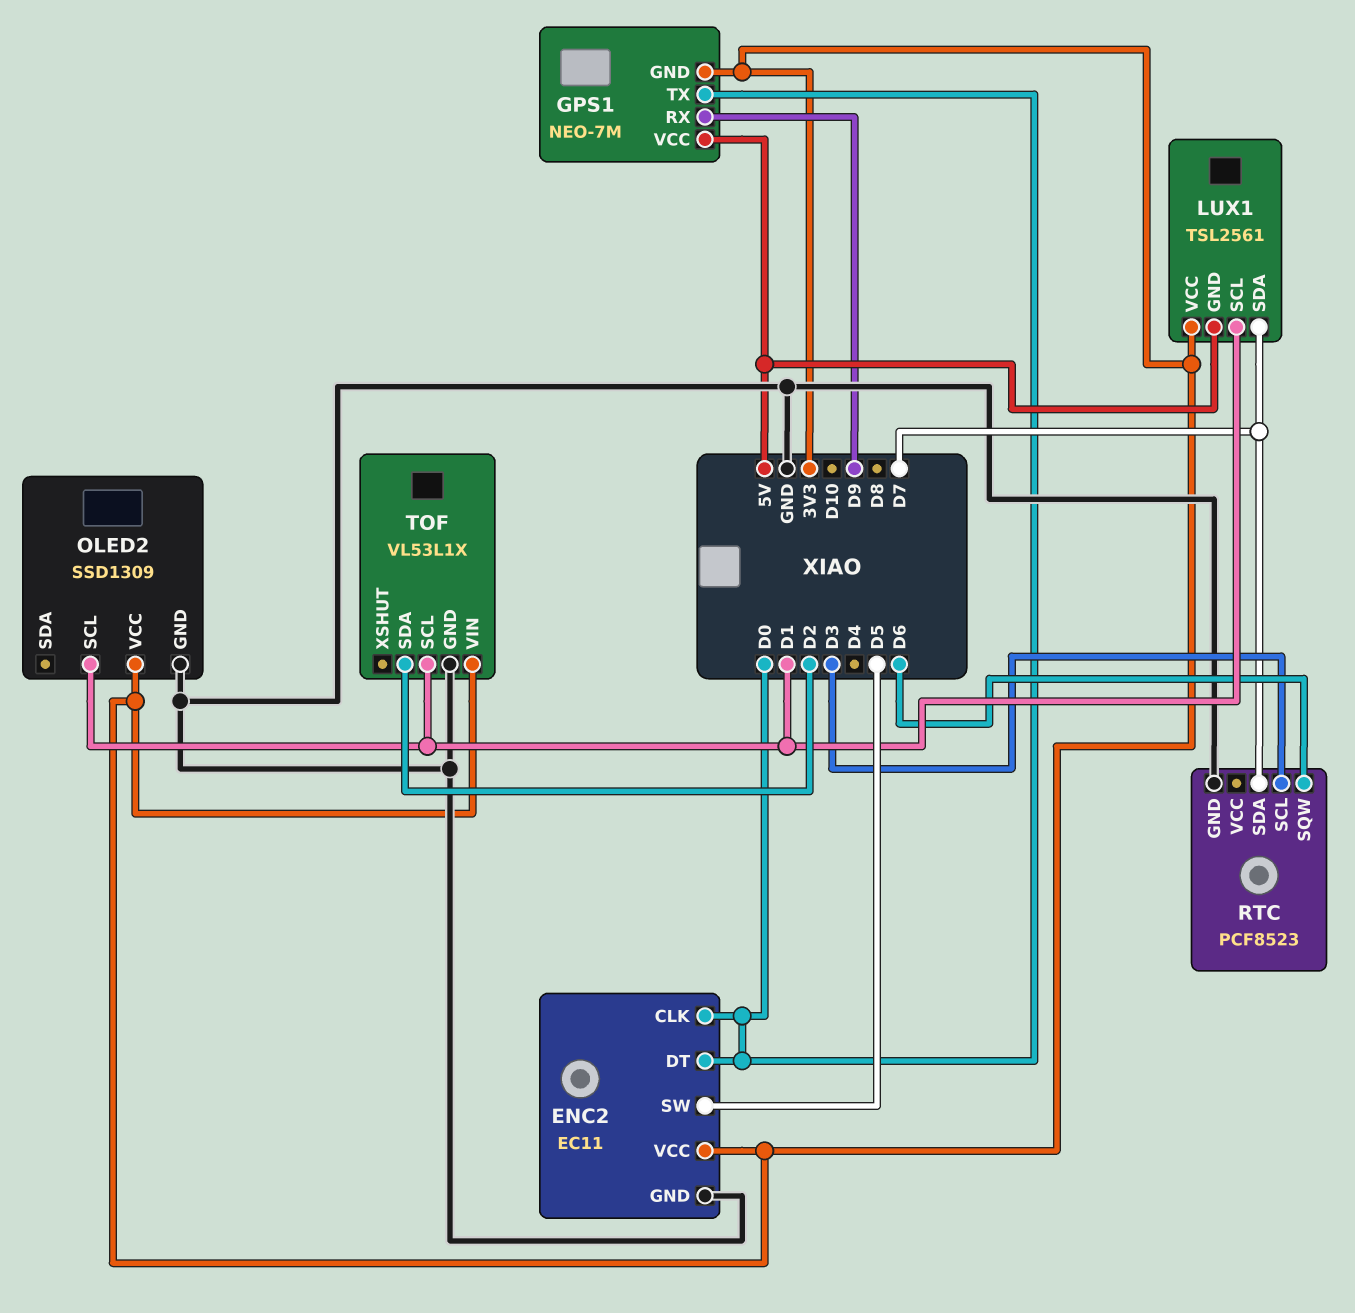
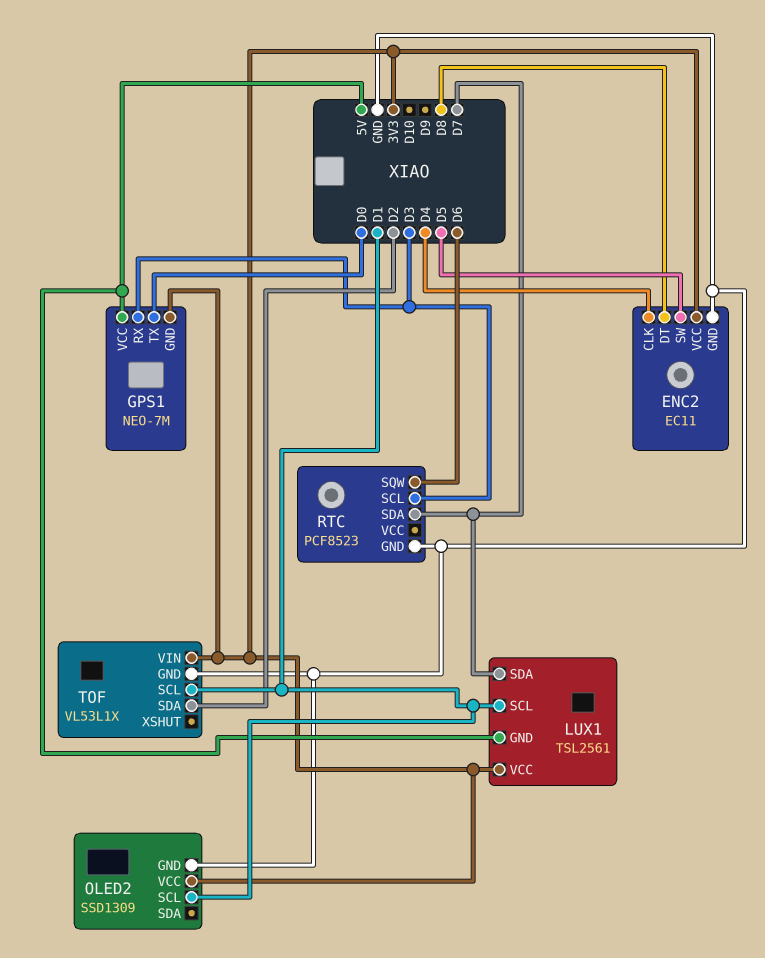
ENC2 pin CLK: D0 -> D4
ENC2 pin DT: D0 -> D8
GPS1 pin RX: D9 -> D3

